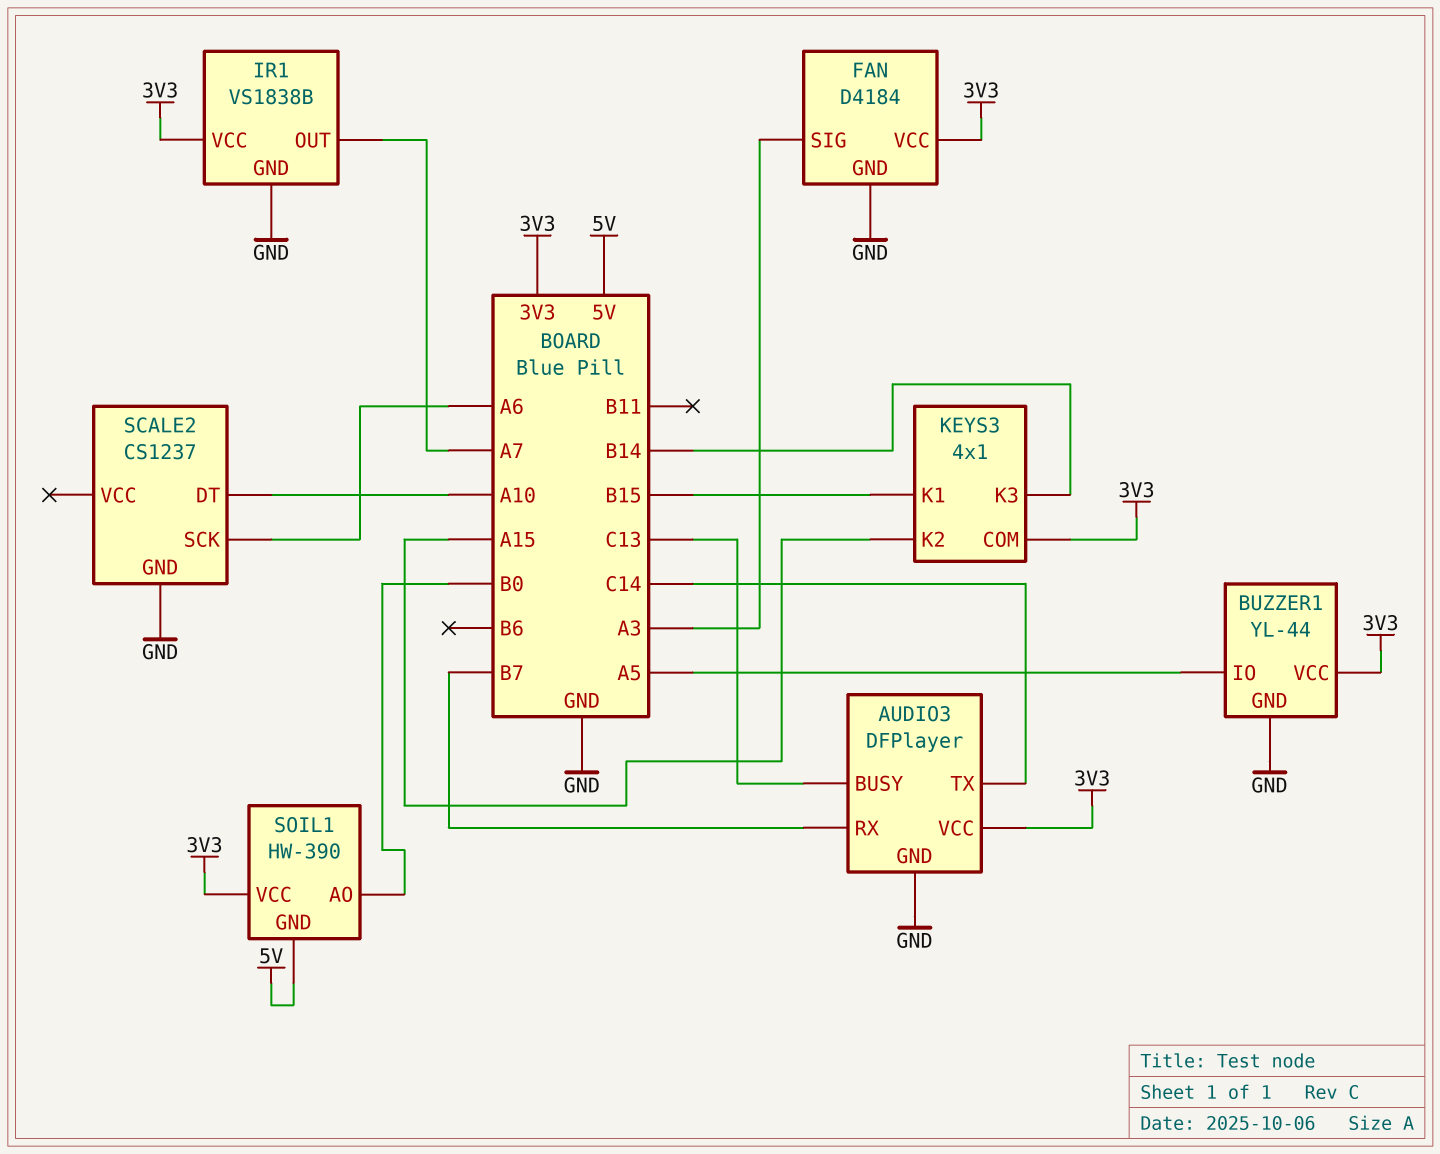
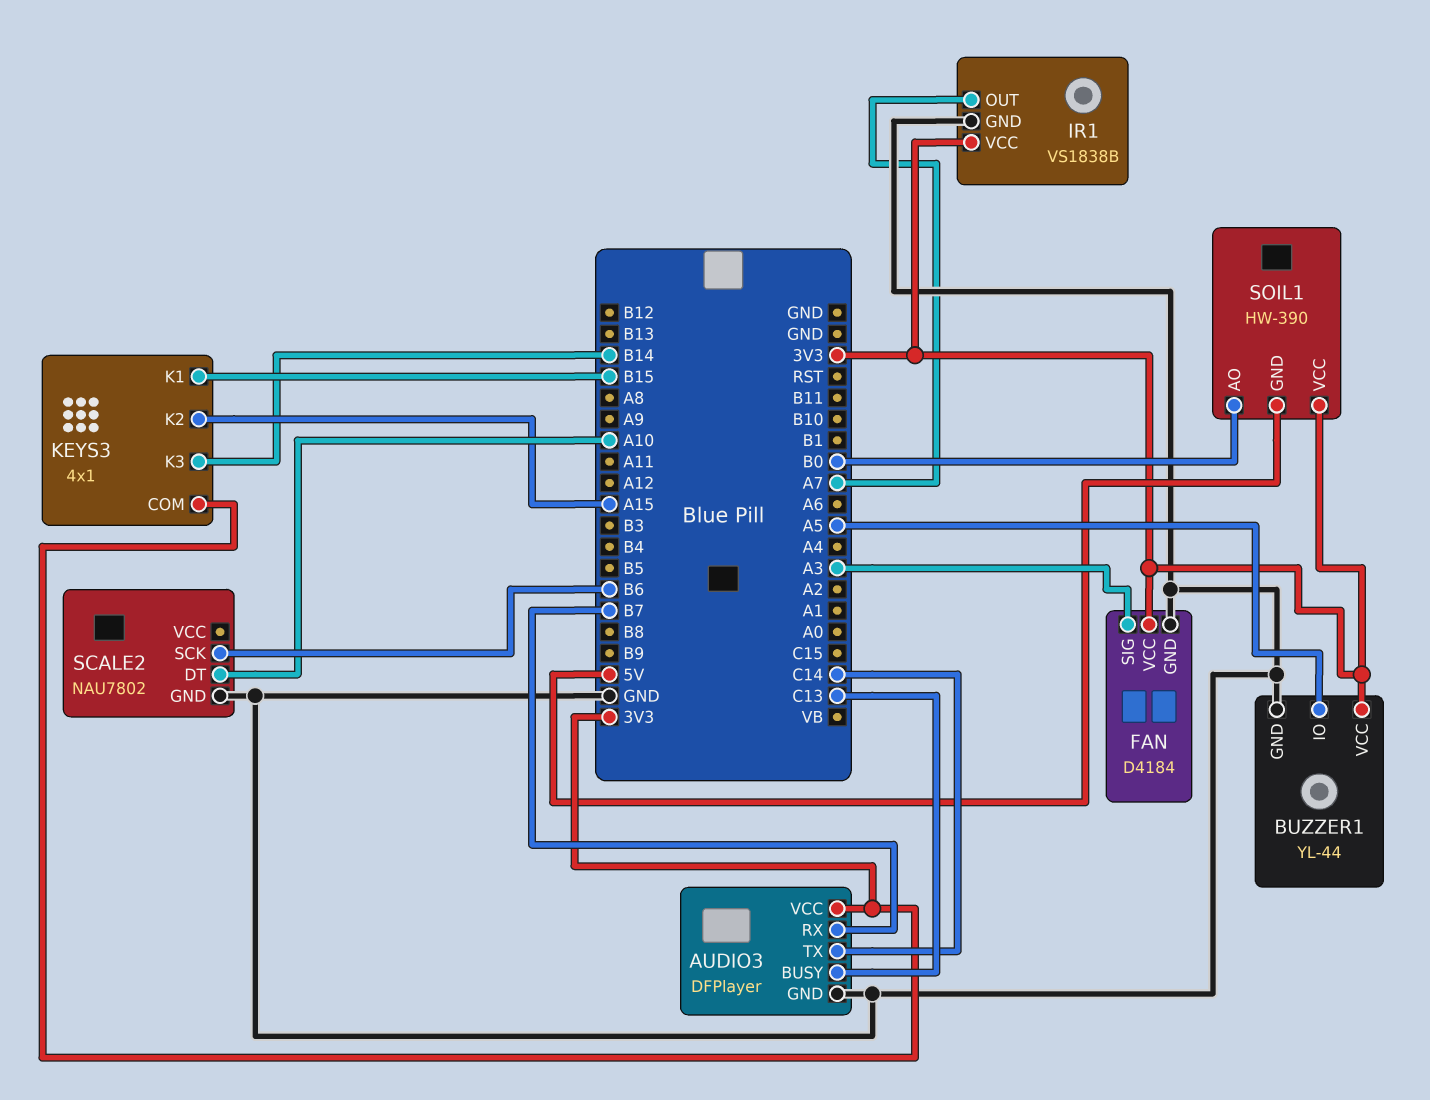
SCALE2: CS1237 -> NAU7802
SCALE2 pin SCK: A6 -> B6

